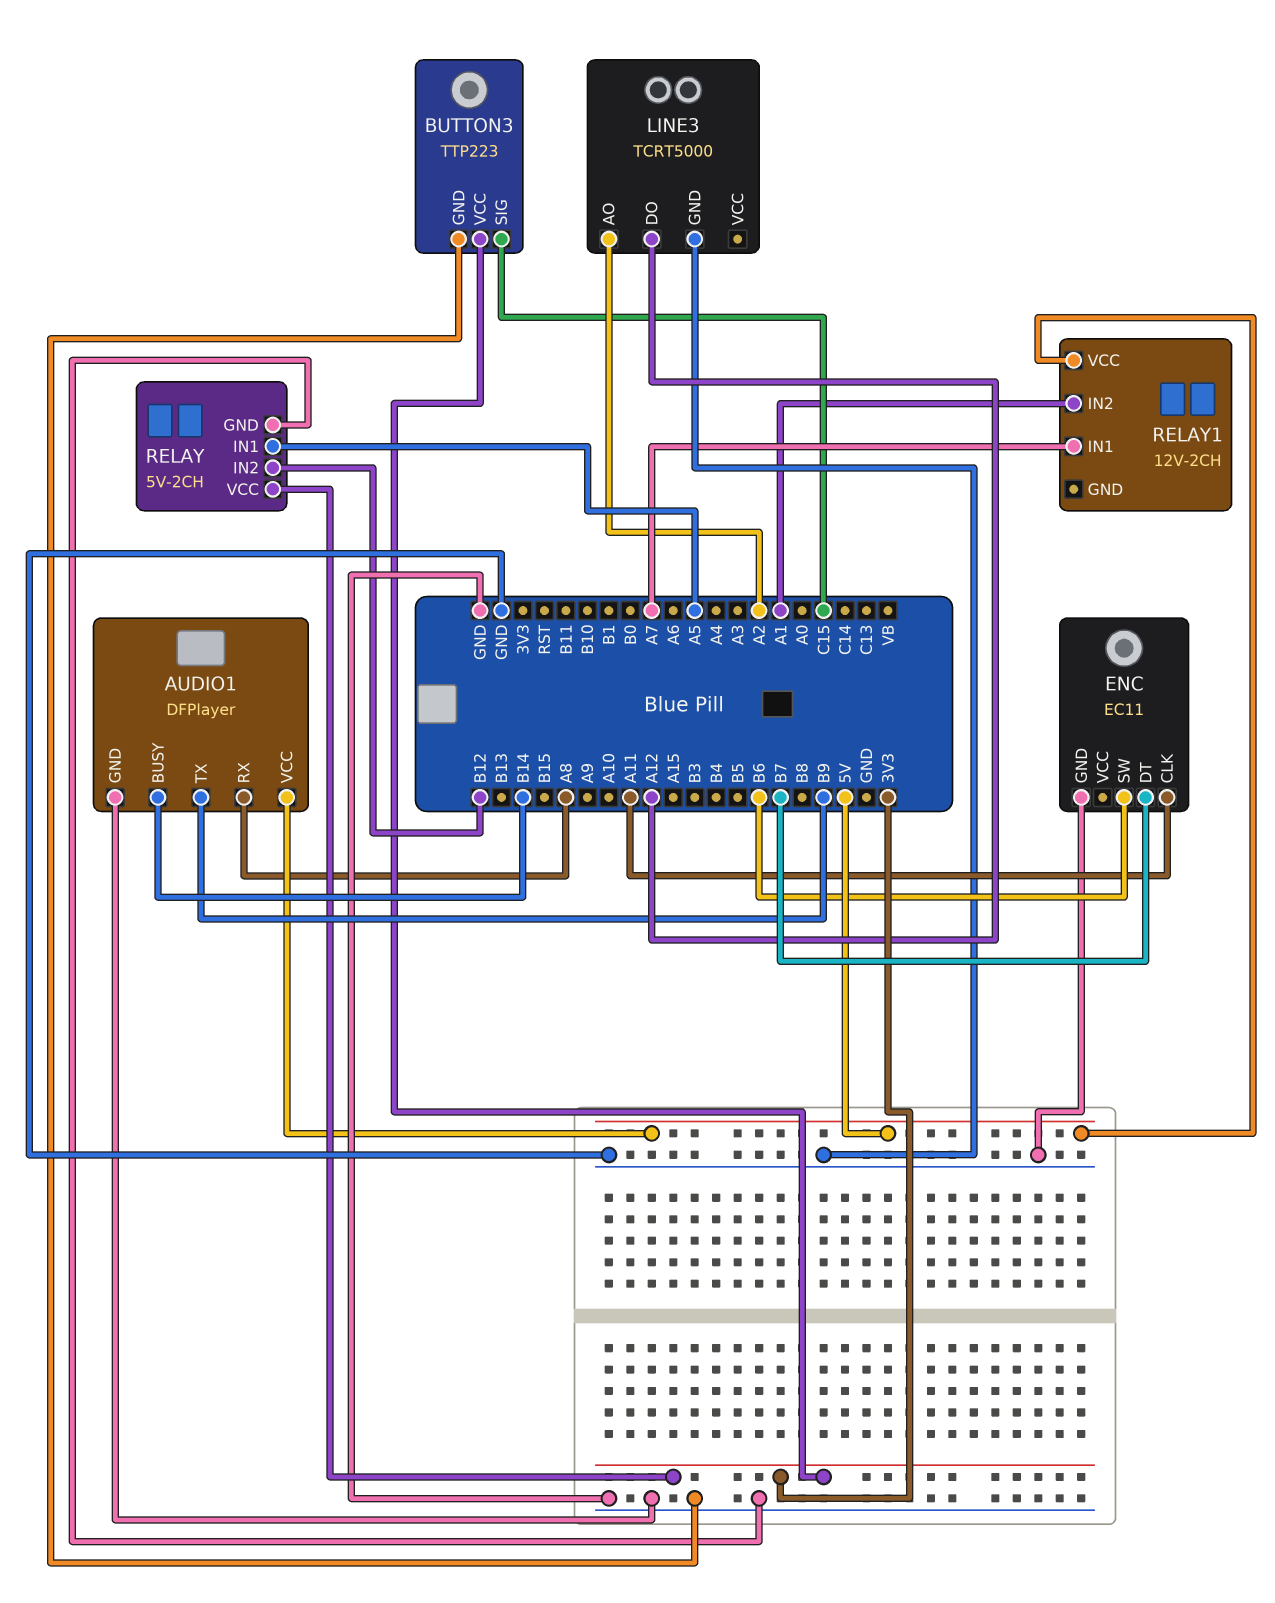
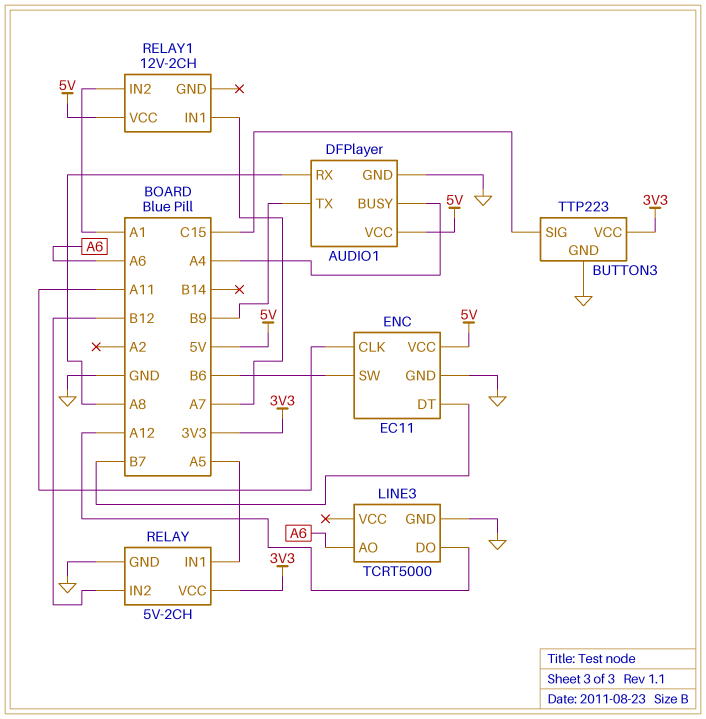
AUDIO1 pin BUSY: B14 -> A4
ENC pin VCC: none -> 5V
LINE3 pin AO: A2 -> A6

